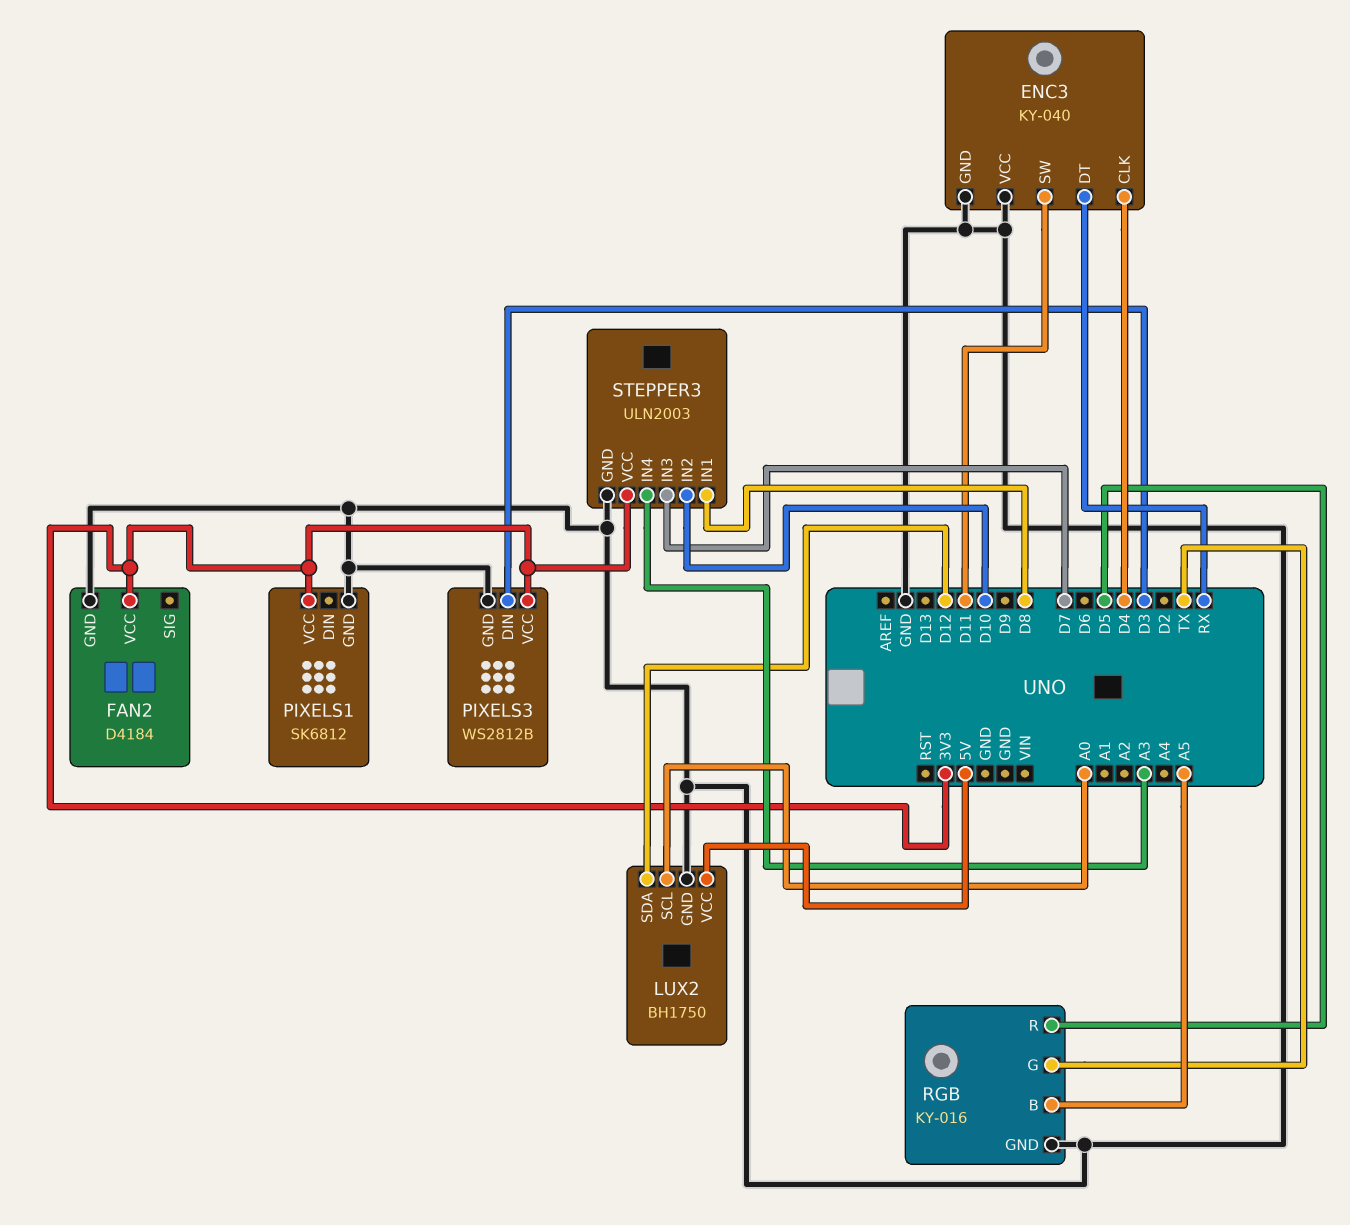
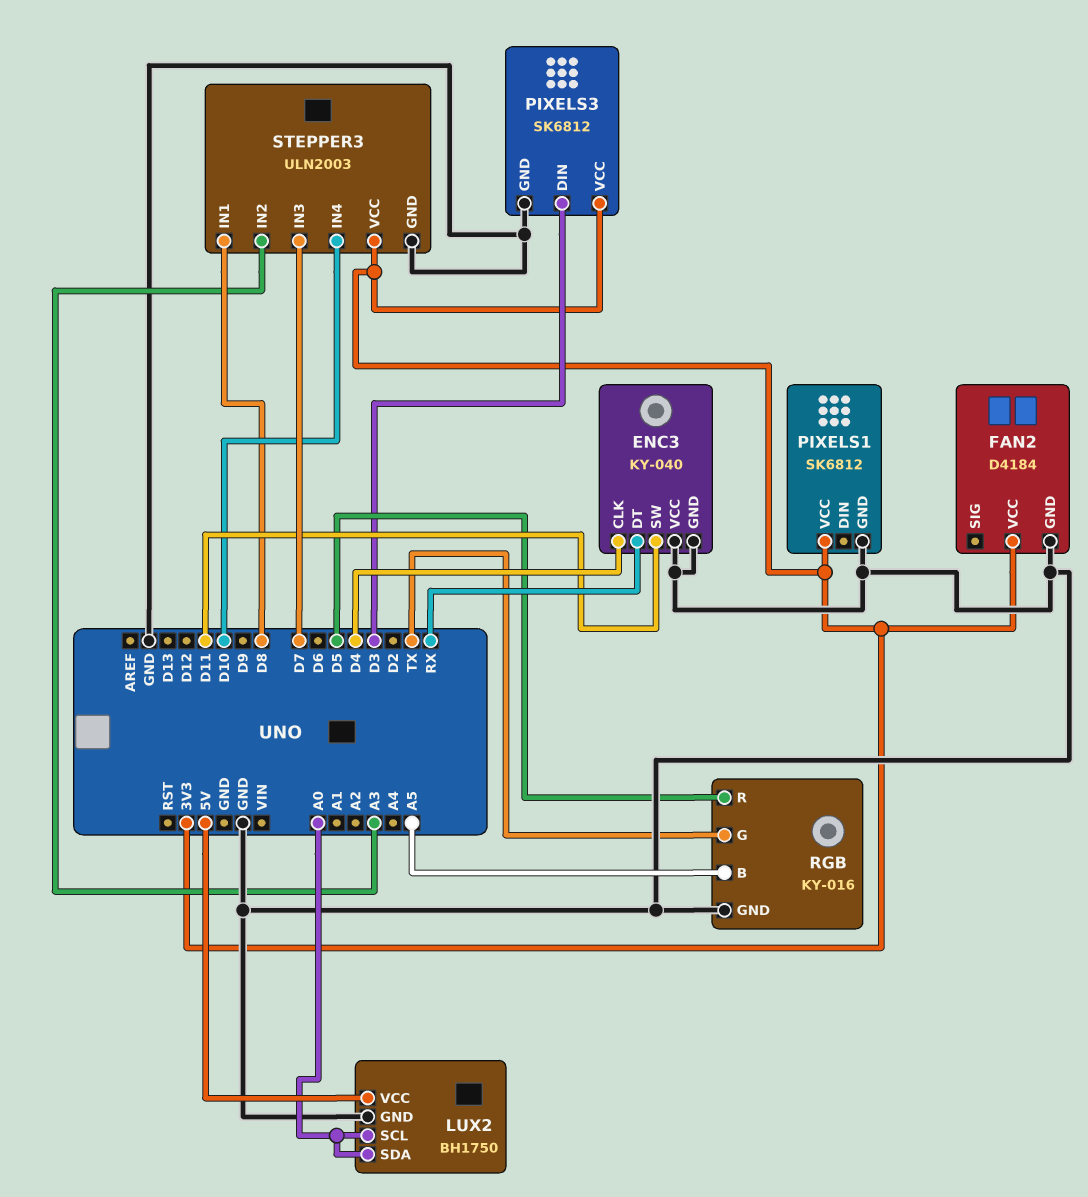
LUX2 pin SDA: D12 -> A0
PIXELS3: WS2812B -> SK6812
STEPPER3 pin IN2: D10 -> A3
STEPPER3 pin IN4: A3 -> D10

